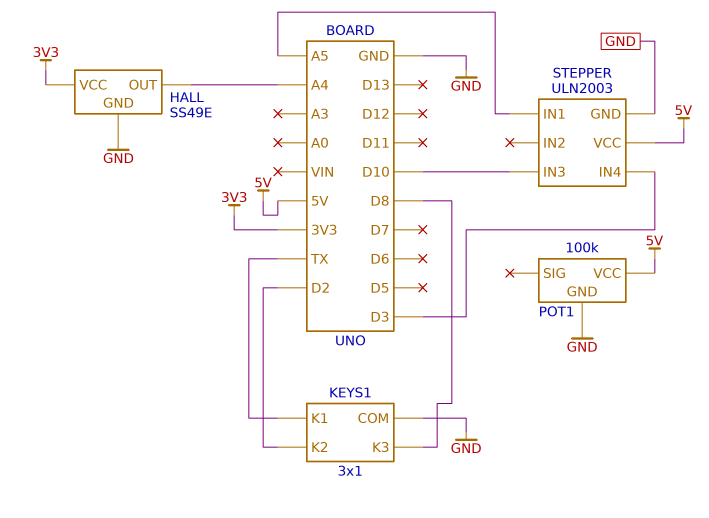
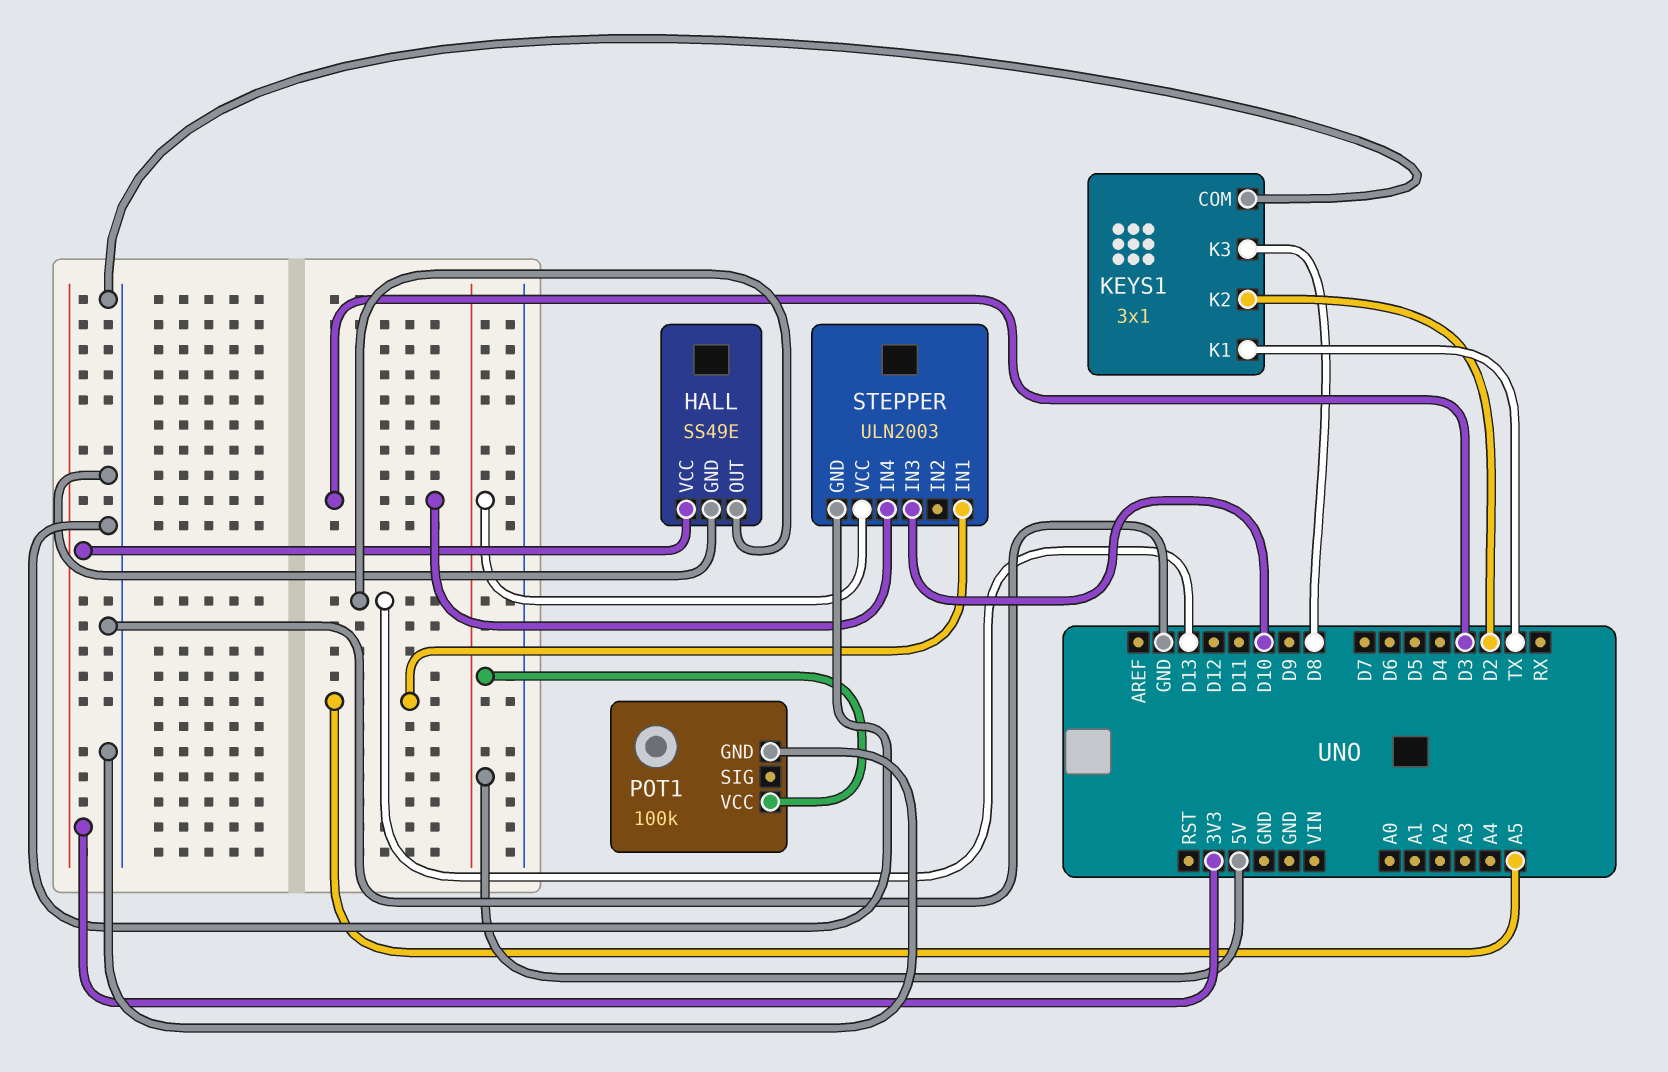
HALL pin OUT: A4 -> D13

